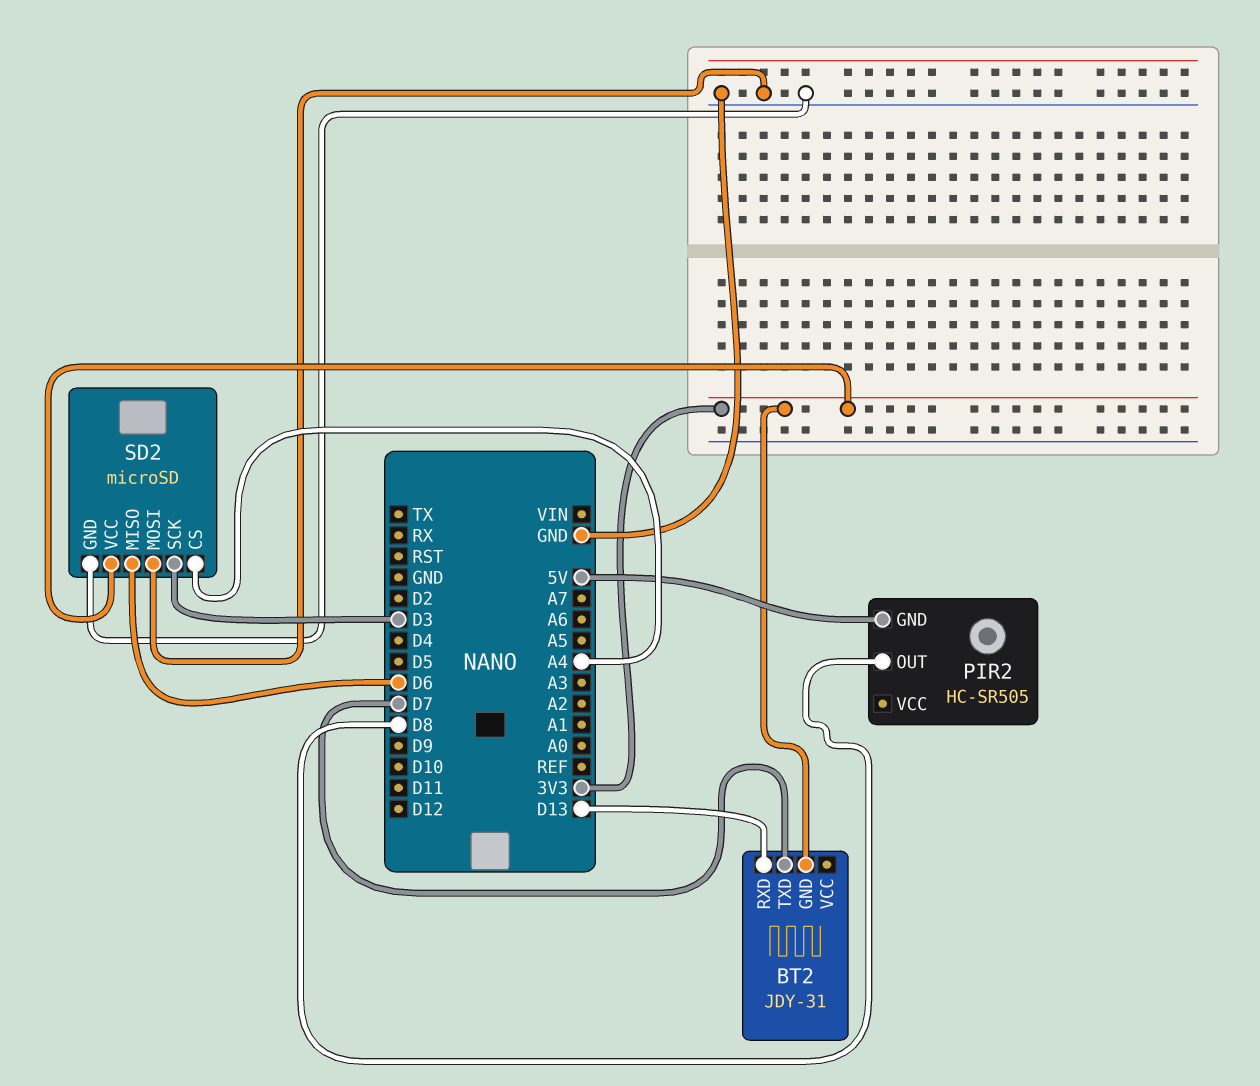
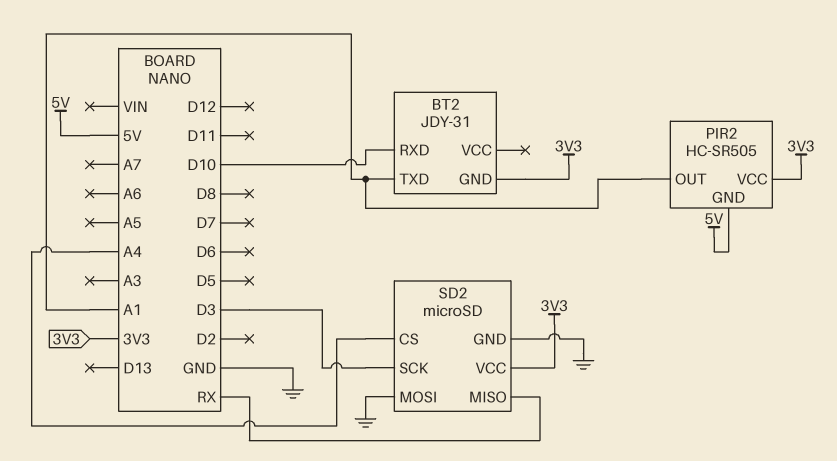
BT2 pin RXD: D13 -> D10
BT2 pin TXD: D7 -> A1
PIR2 pin OUT: D8 -> A1
PIR2 pin VCC: none -> 3V3
SD2 pin MISO: D6 -> RX

